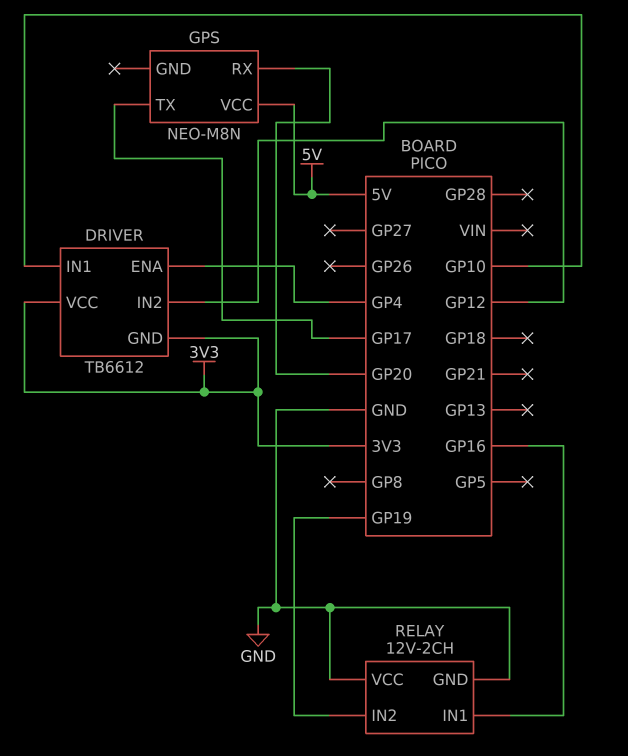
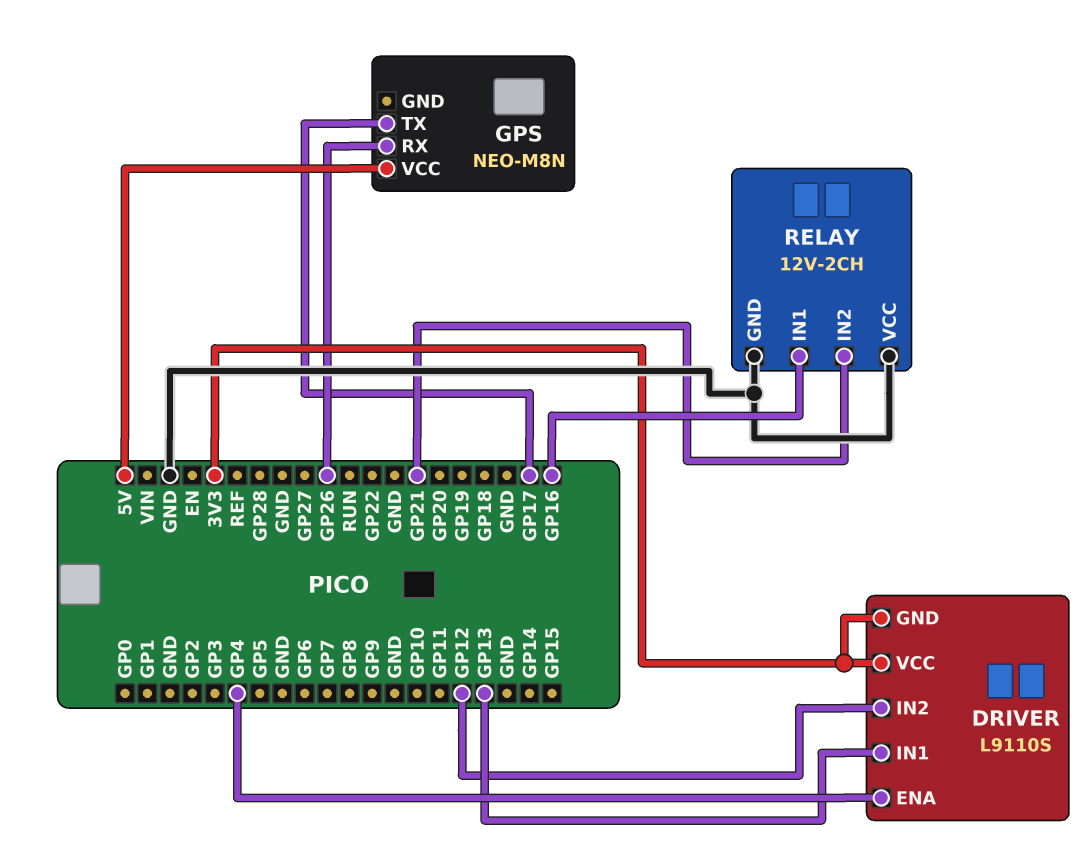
DRIVER: TB6612 -> L9110S
DRIVER pin IN1: GP10 -> GP13
GPS pin RX: GP20 -> GP26
RELAY pin IN2: GP19 -> GP21

